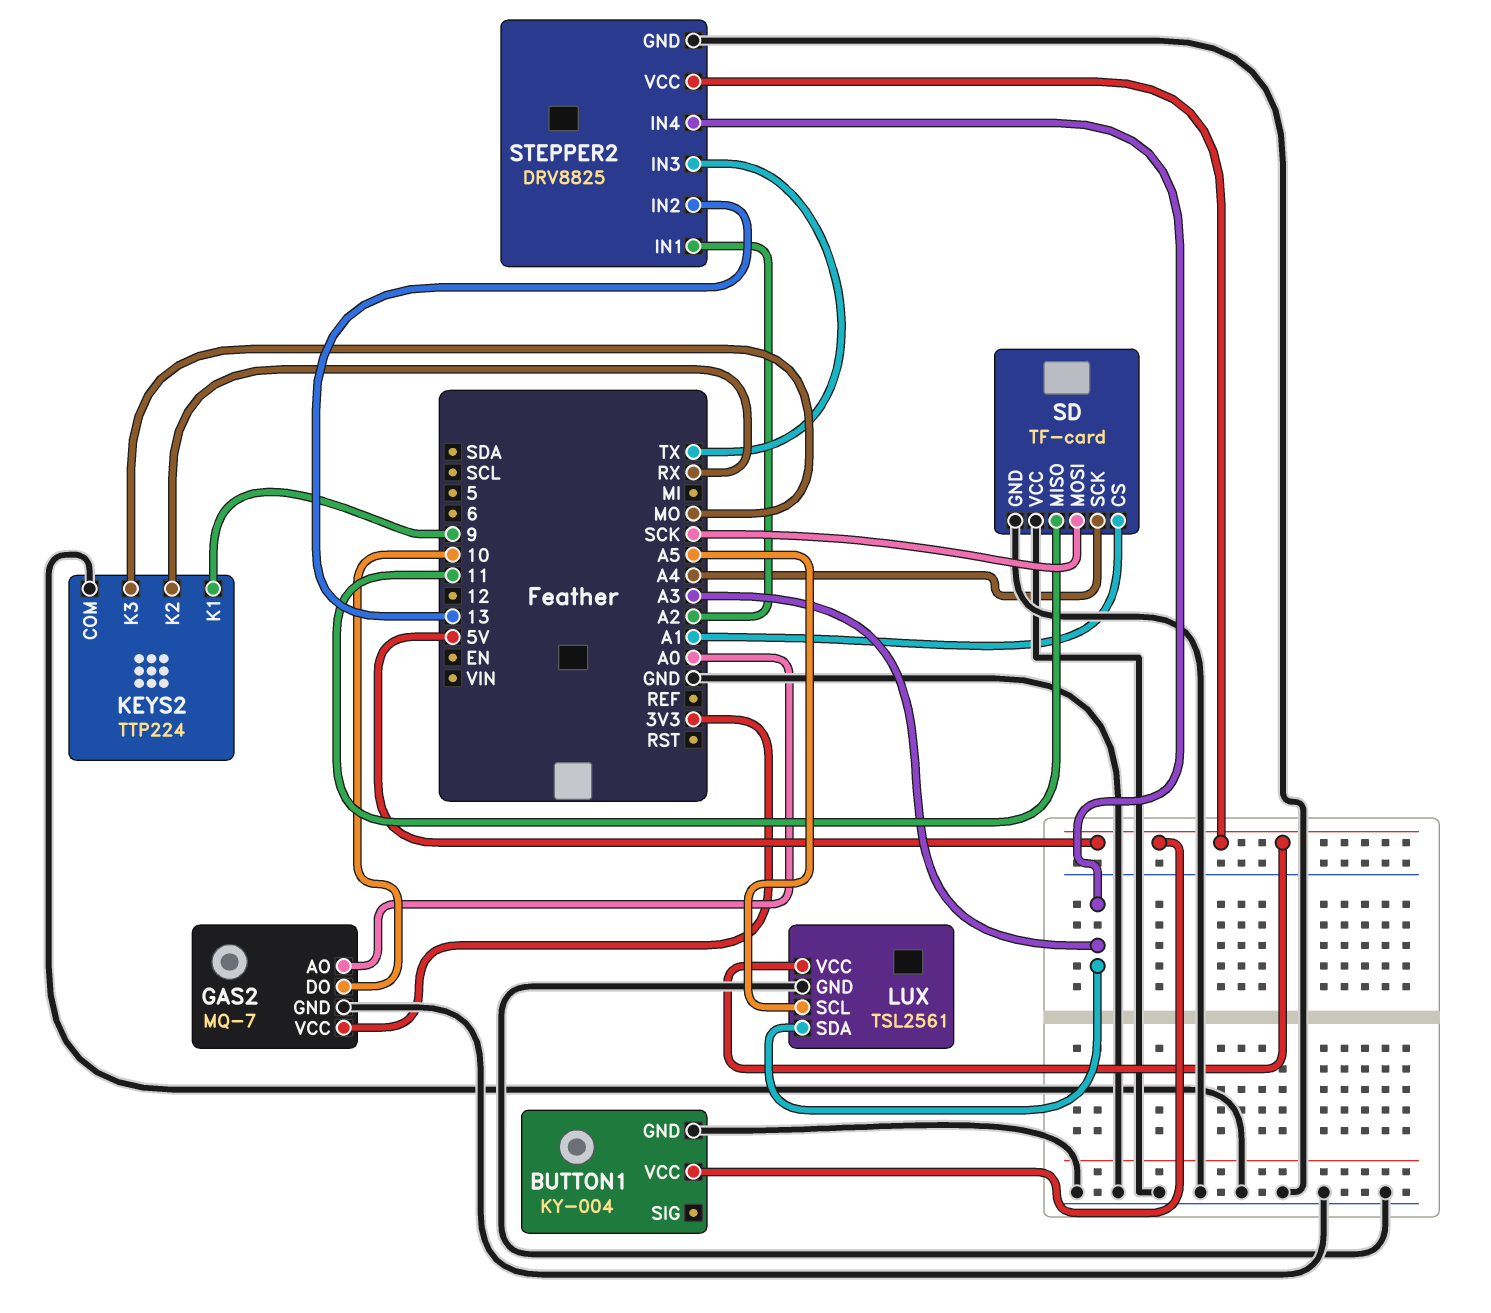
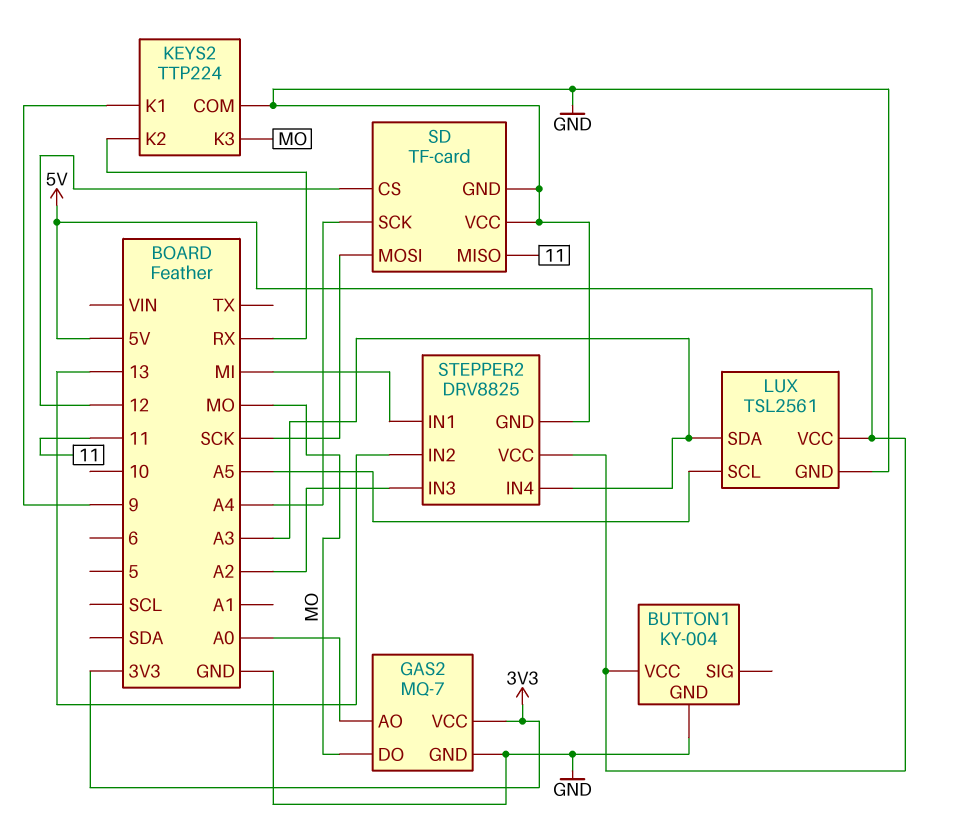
GAS2 pin DO: 10 -> MO
SD pin CS: A1 -> 12
STEPPER2 pin IN1: A2 -> MI
STEPPER2 pin IN3: TX -> A2

